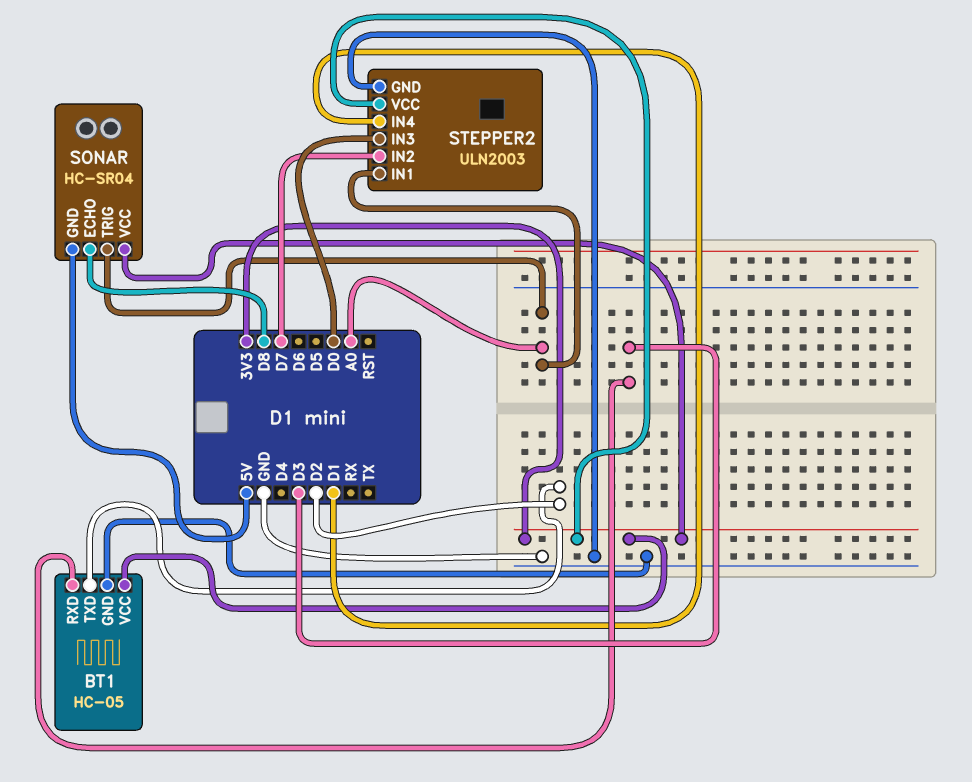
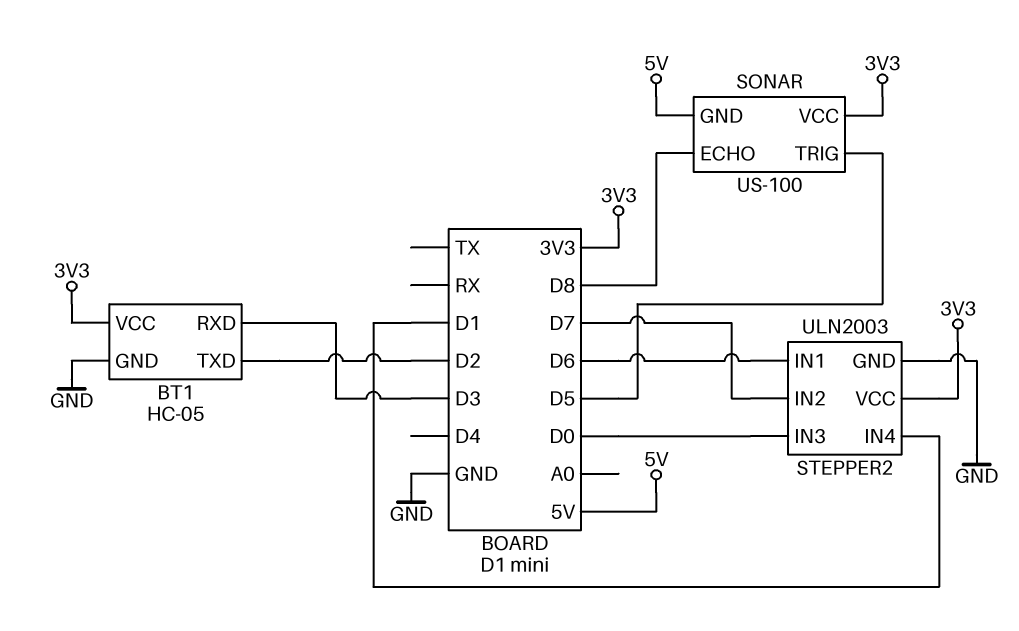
SONAR: HC-SR04 -> US-100
SONAR pin TRIG: A0 -> D5
STEPPER2 pin IN1: A0 -> D6

